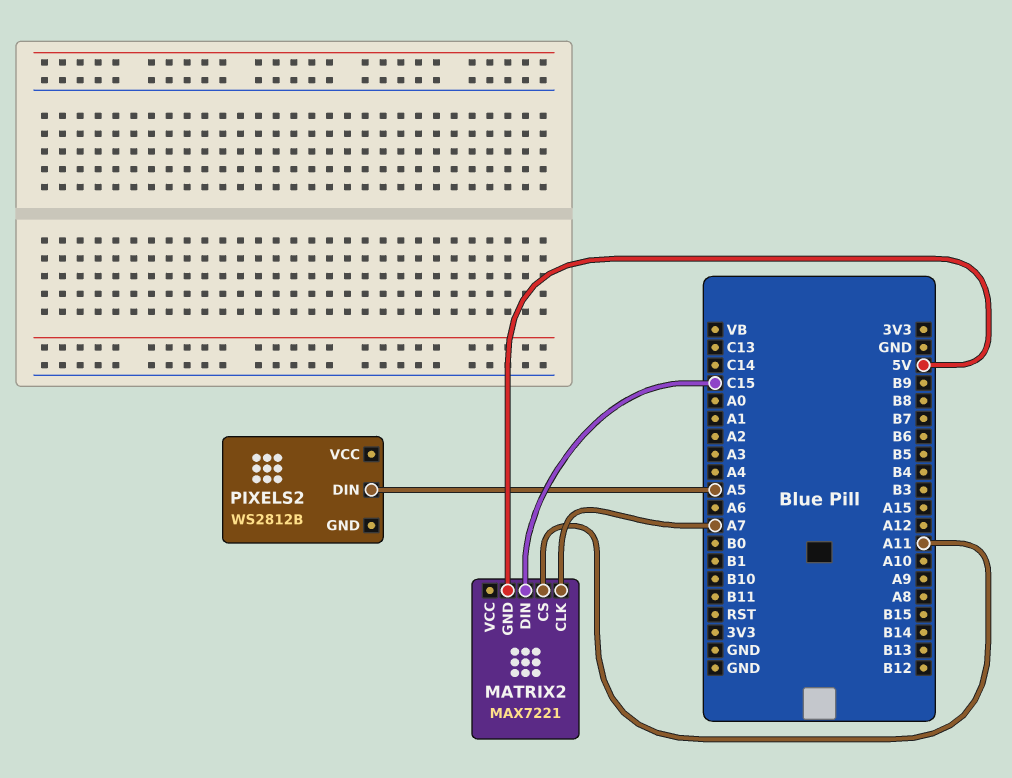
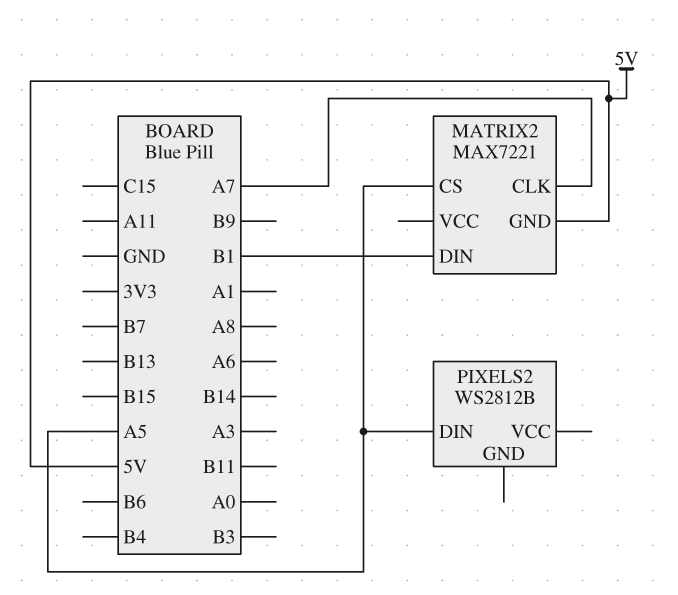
MATRIX2 pin CS: A11 -> A5
MATRIX2 pin DIN: C15 -> B1

